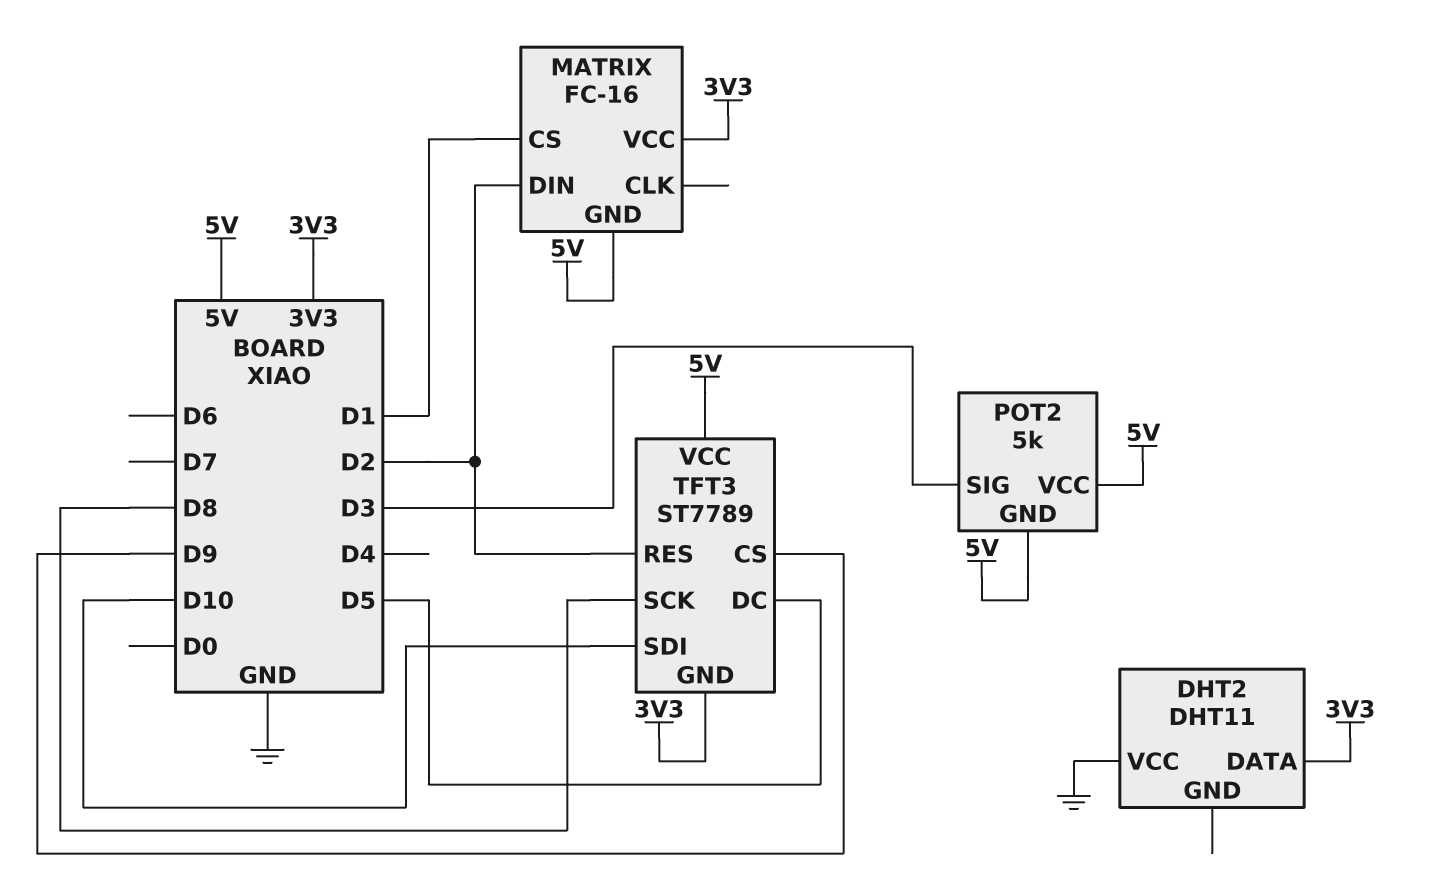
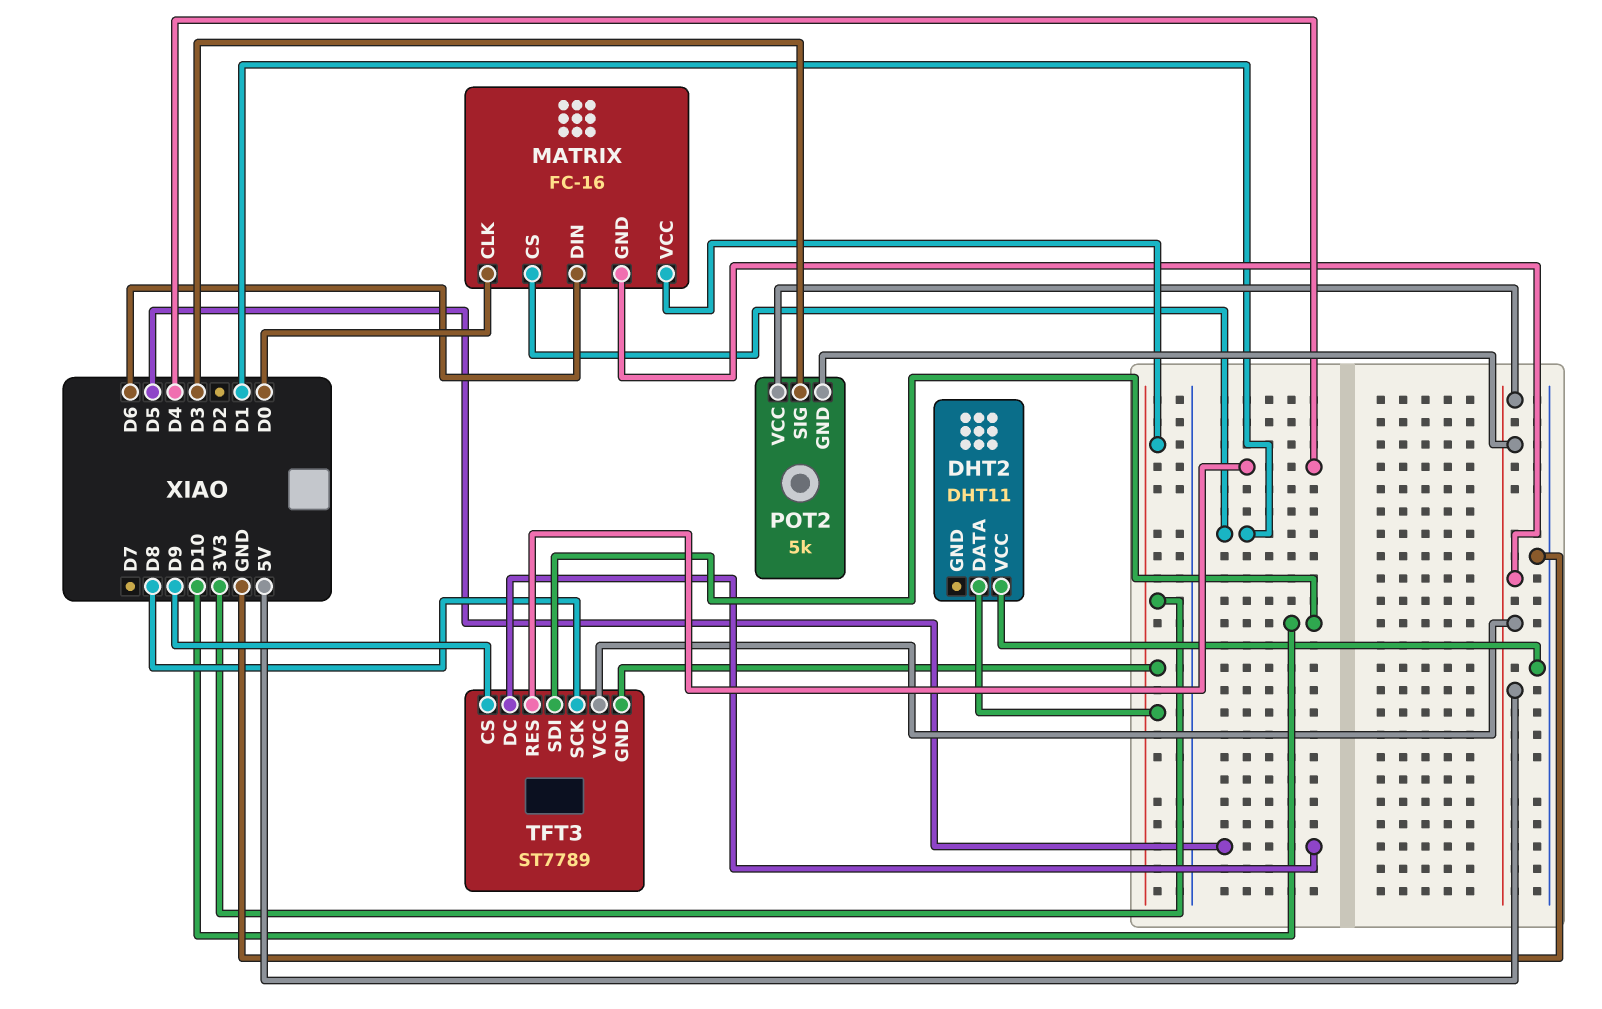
MATRIX pin CLK: none -> D0
MATRIX pin DIN: D2 -> D6
TFT3 pin RES: D2 -> D4

